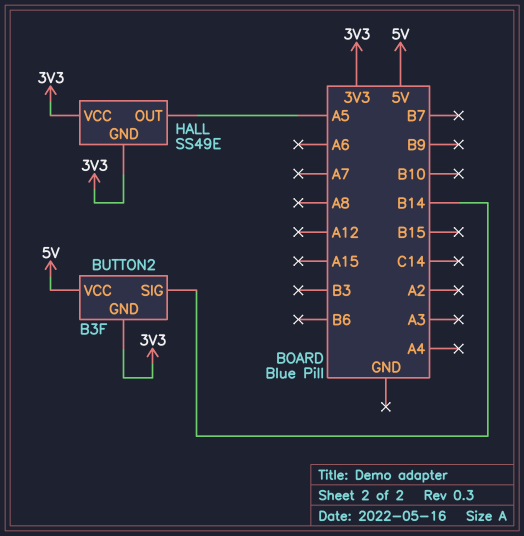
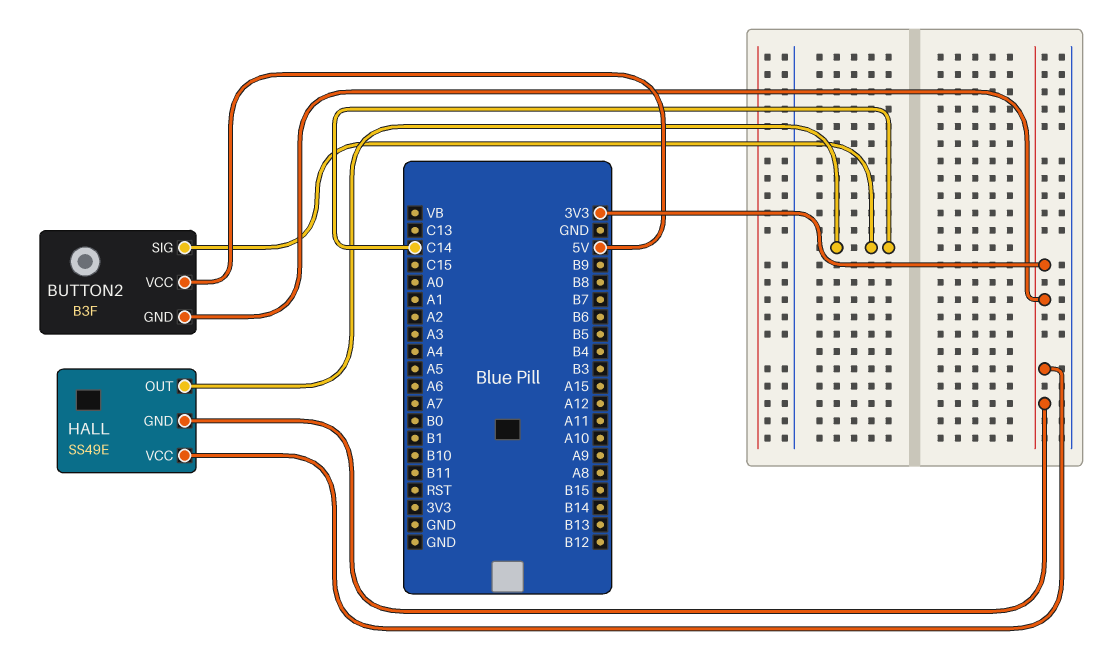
BUTTON2 pin SIG: B14 -> C14
HALL pin OUT: A5 -> C14

